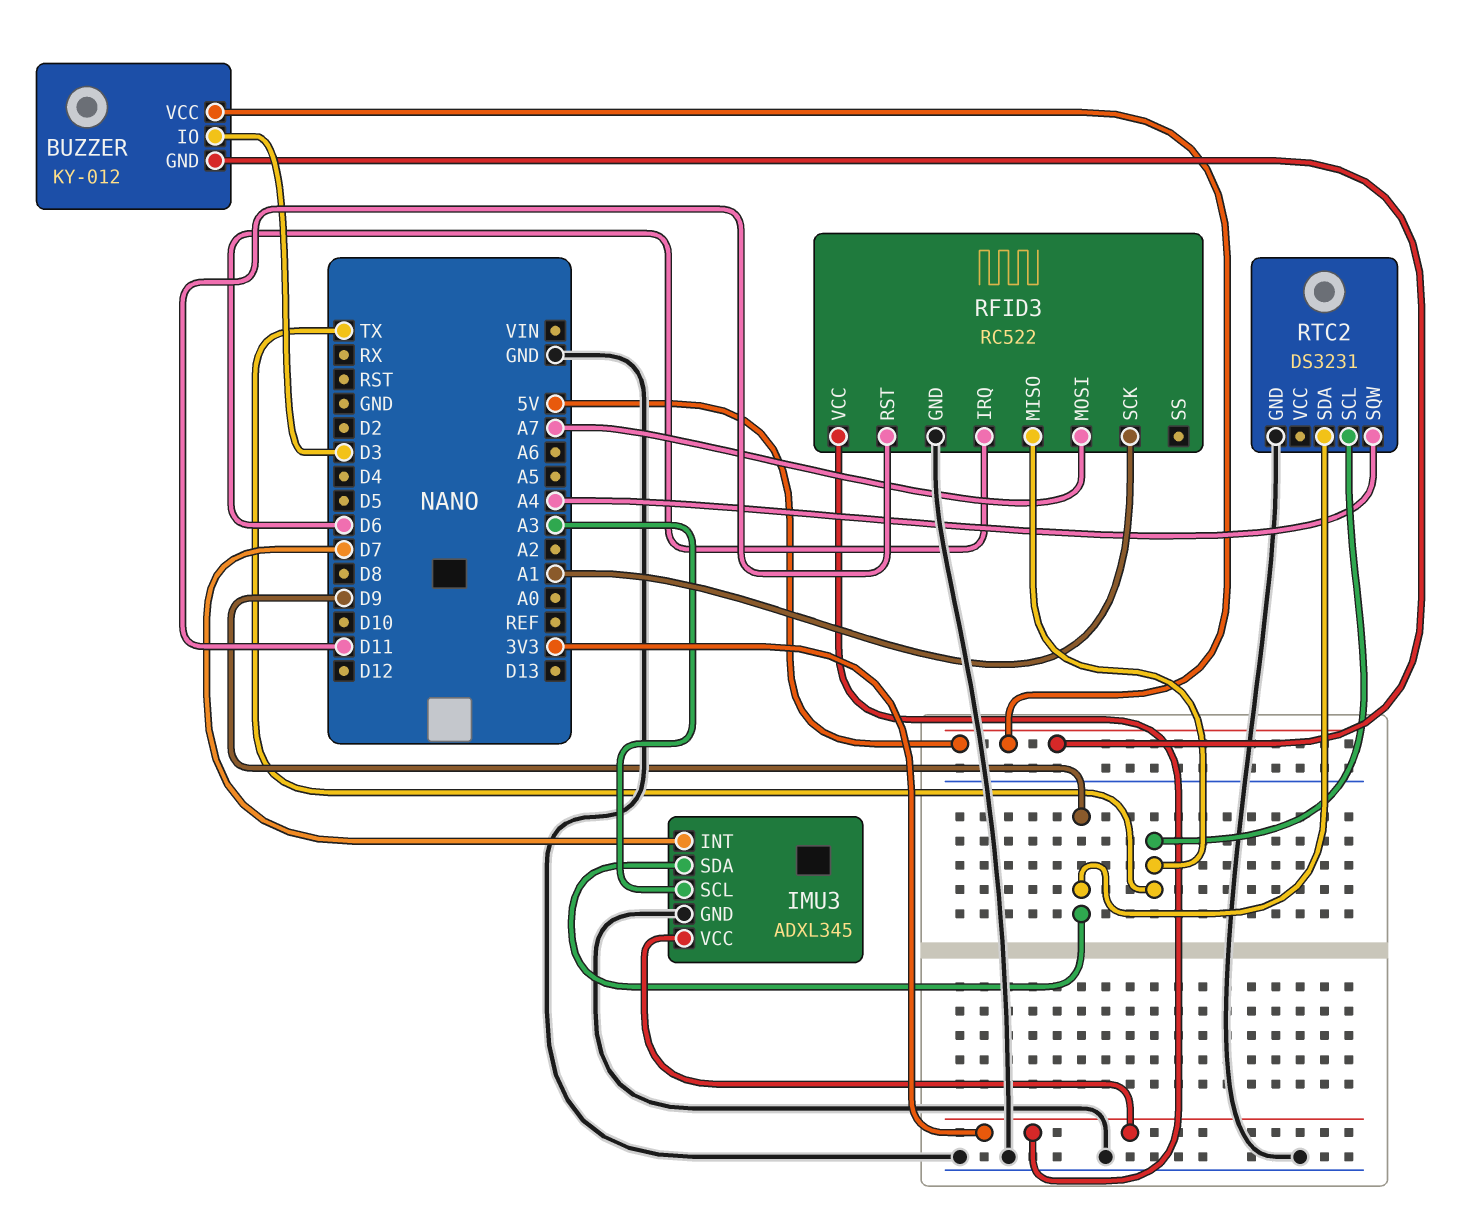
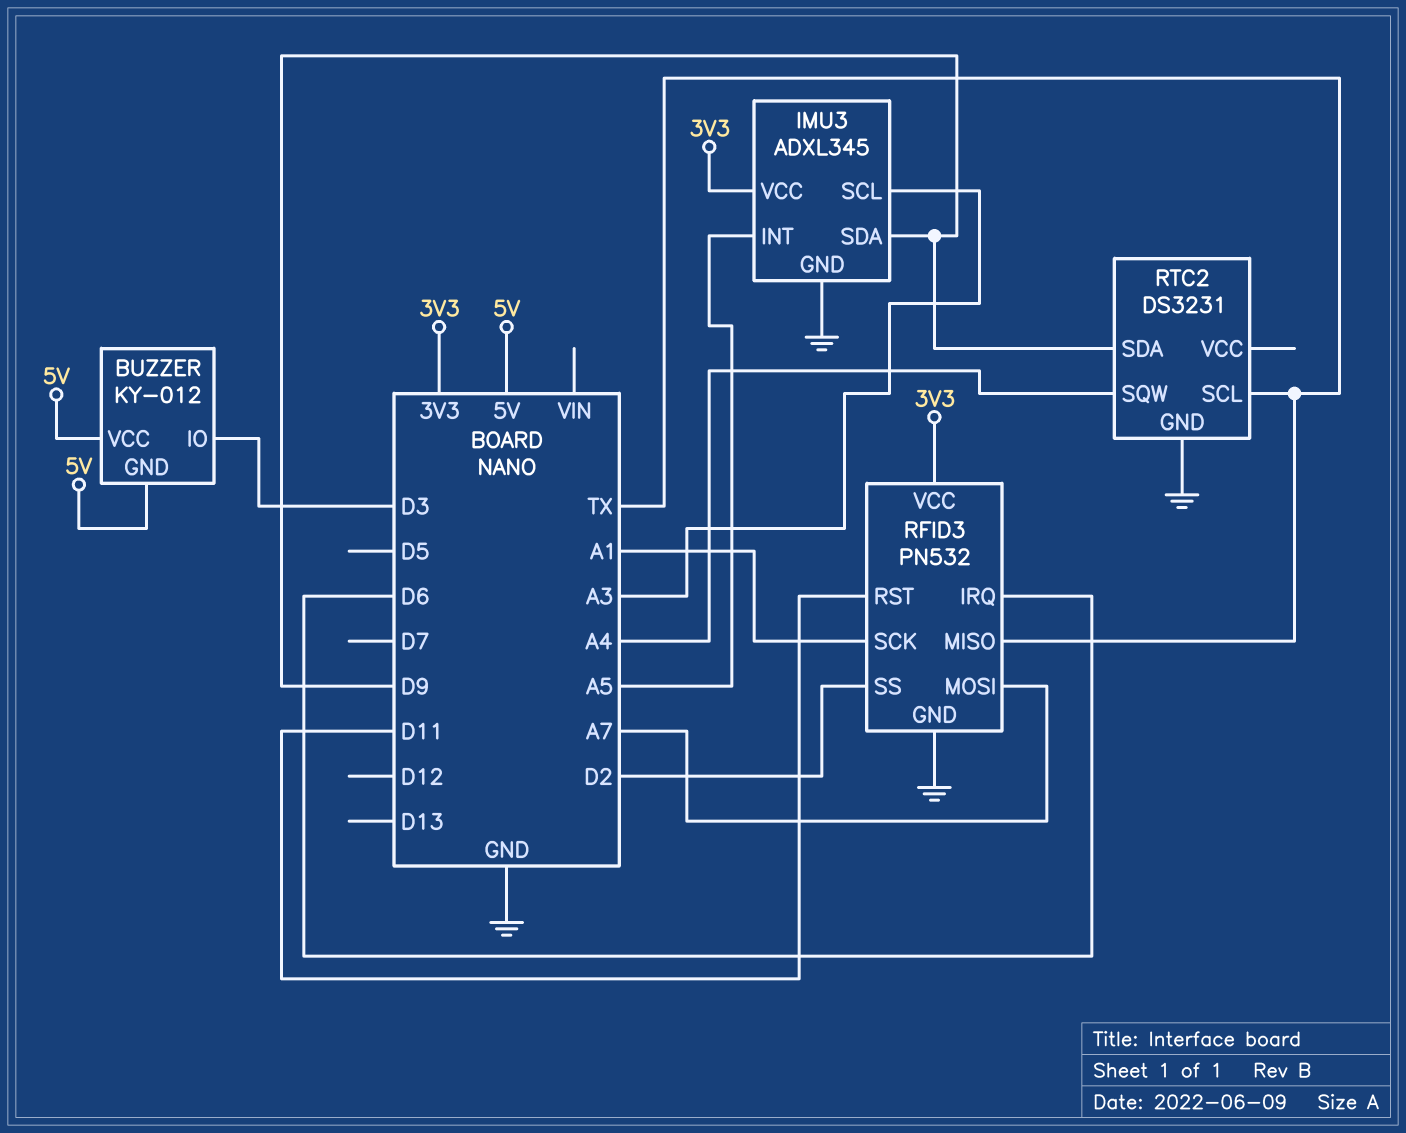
IMU3 pin INT: D7 -> A5
RFID3: RC522 -> PN532
RFID3 pin SS: none -> D2

